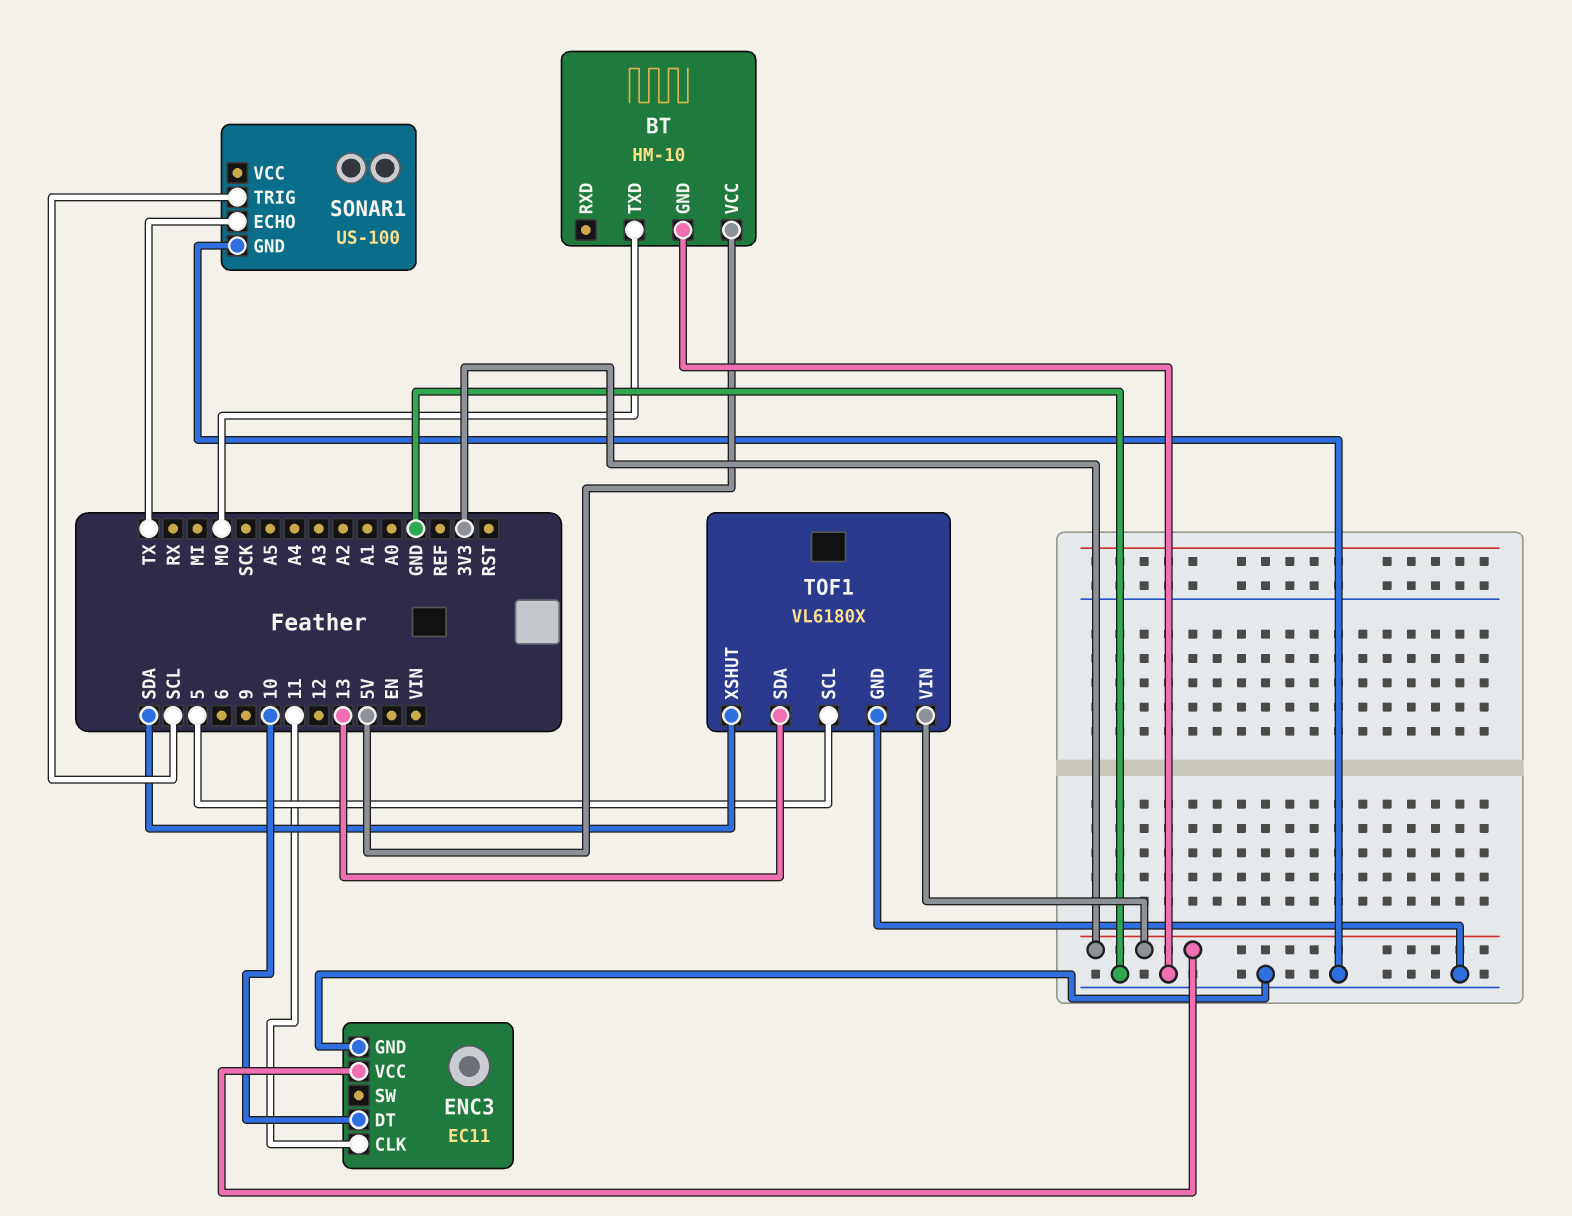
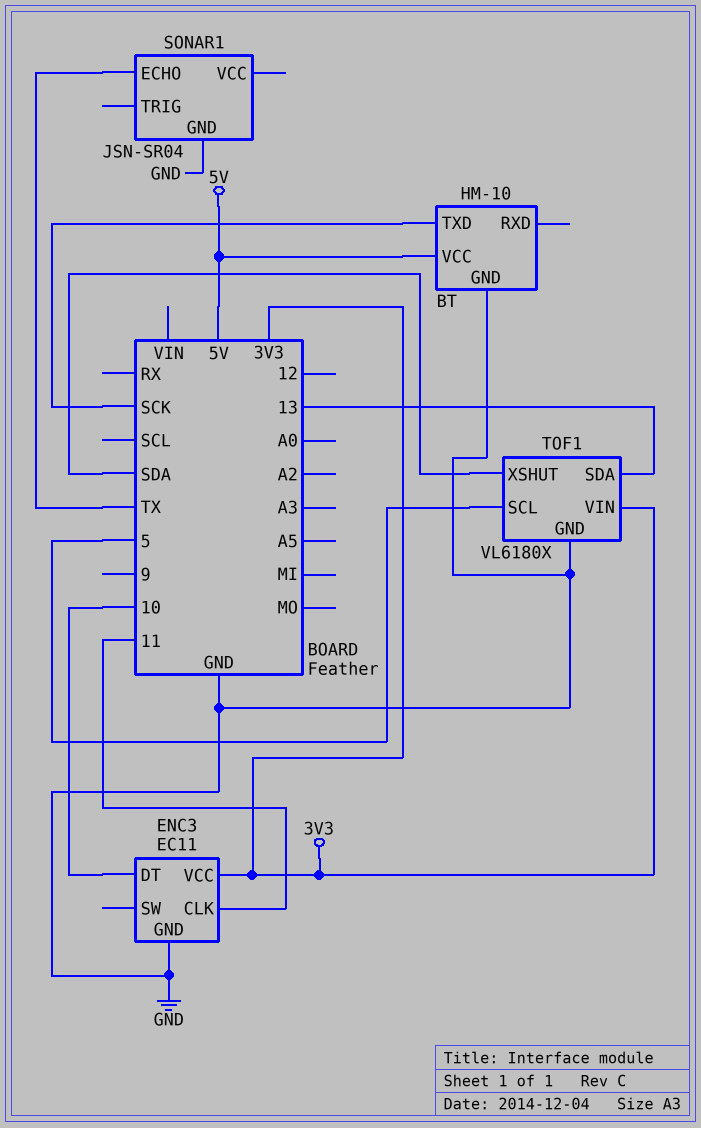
BT pin TXD: MO -> SCK
SONAR1: US-100 -> JSN-SR04
SONAR1 pin TRIG: SCL -> none

